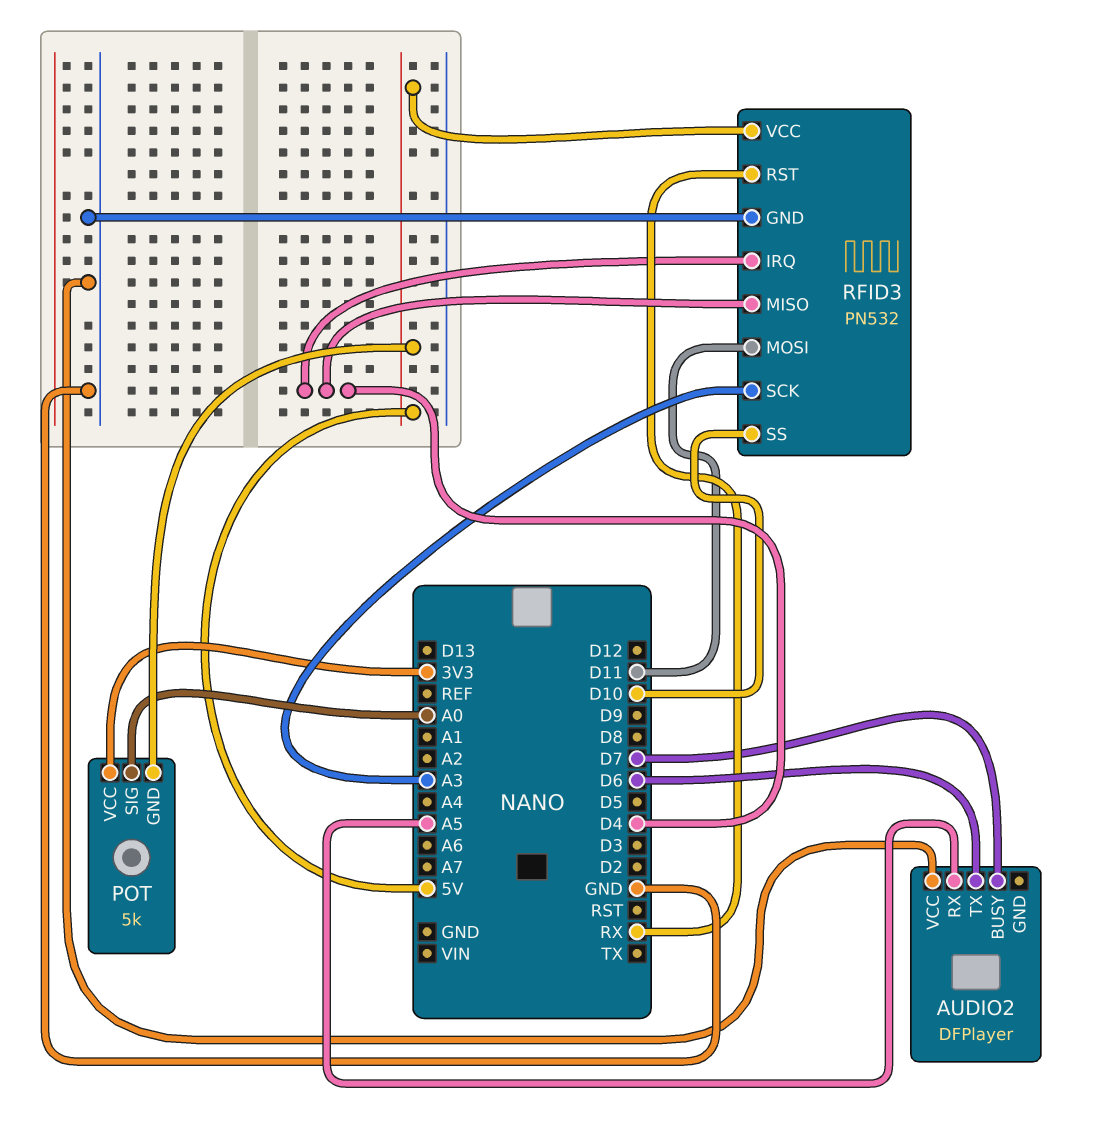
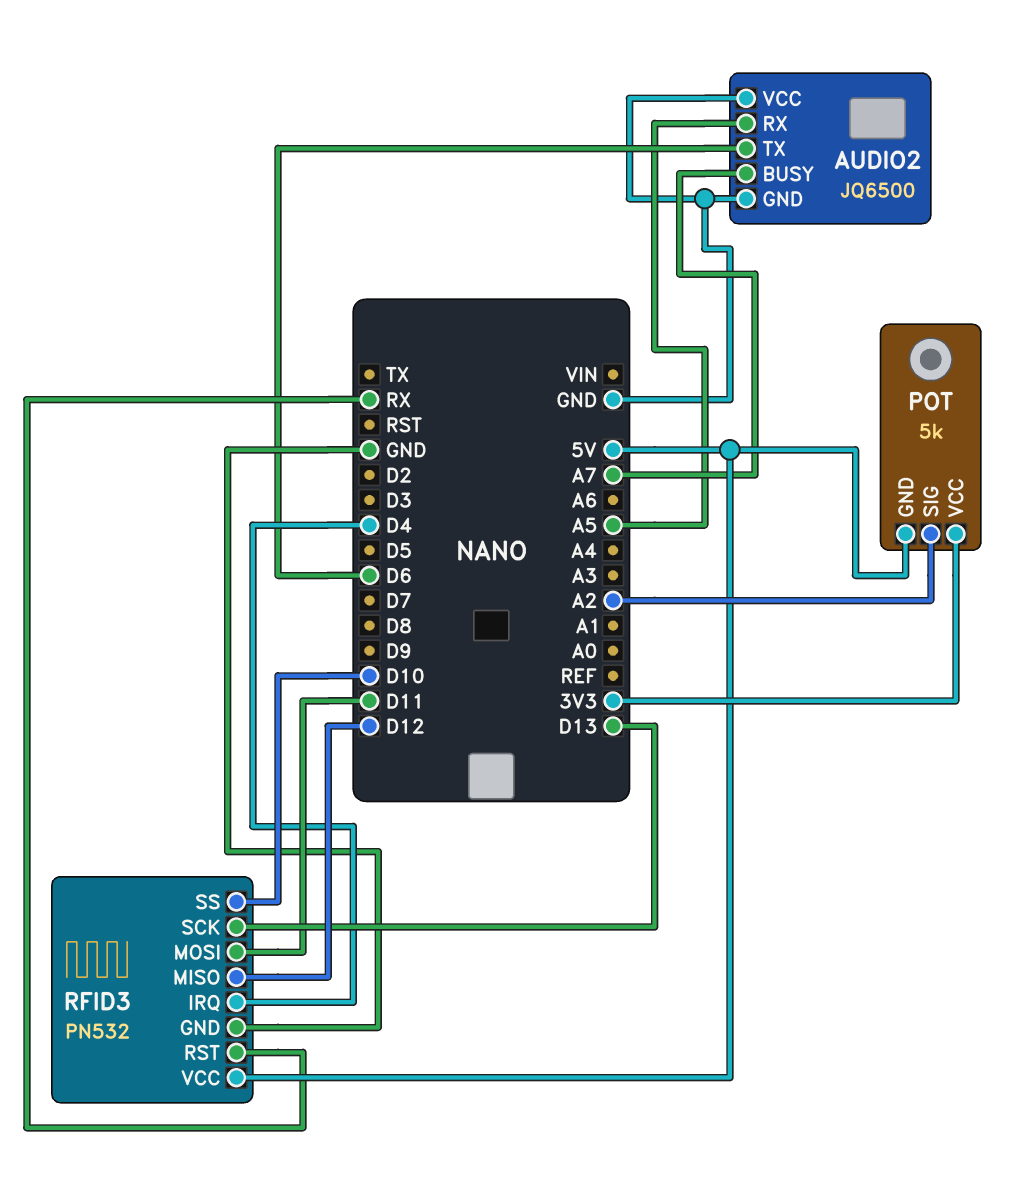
AUDIO2: DFPlayer -> JQ6500
AUDIO2 pin BUSY: D7 -> A7
AUDIO2 pin GND: none -> GND
POT pin SIG: A0 -> A2
RFID3 pin MISO: D4 -> D12
RFID3 pin SCK: A3 -> D13

